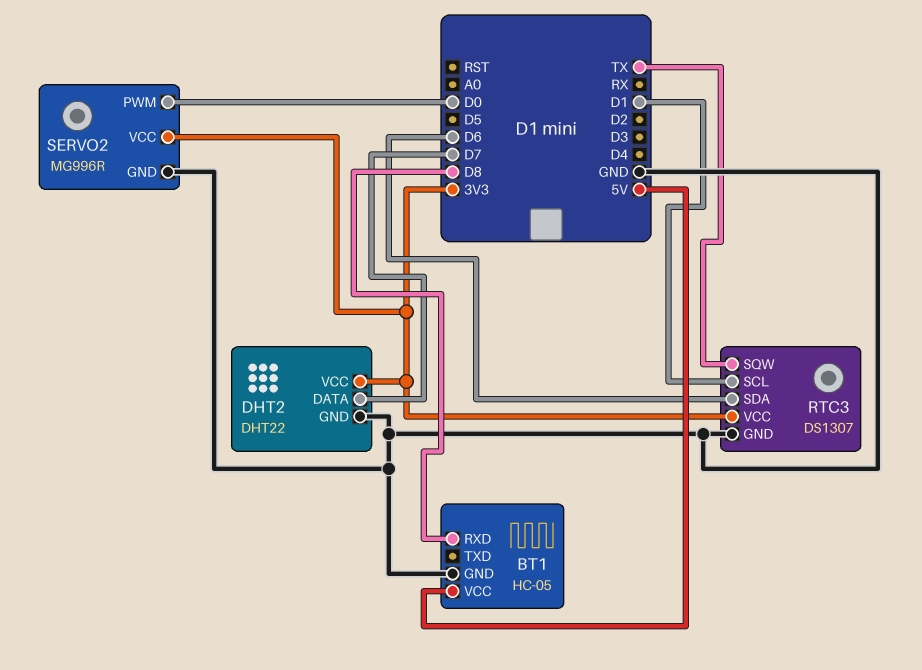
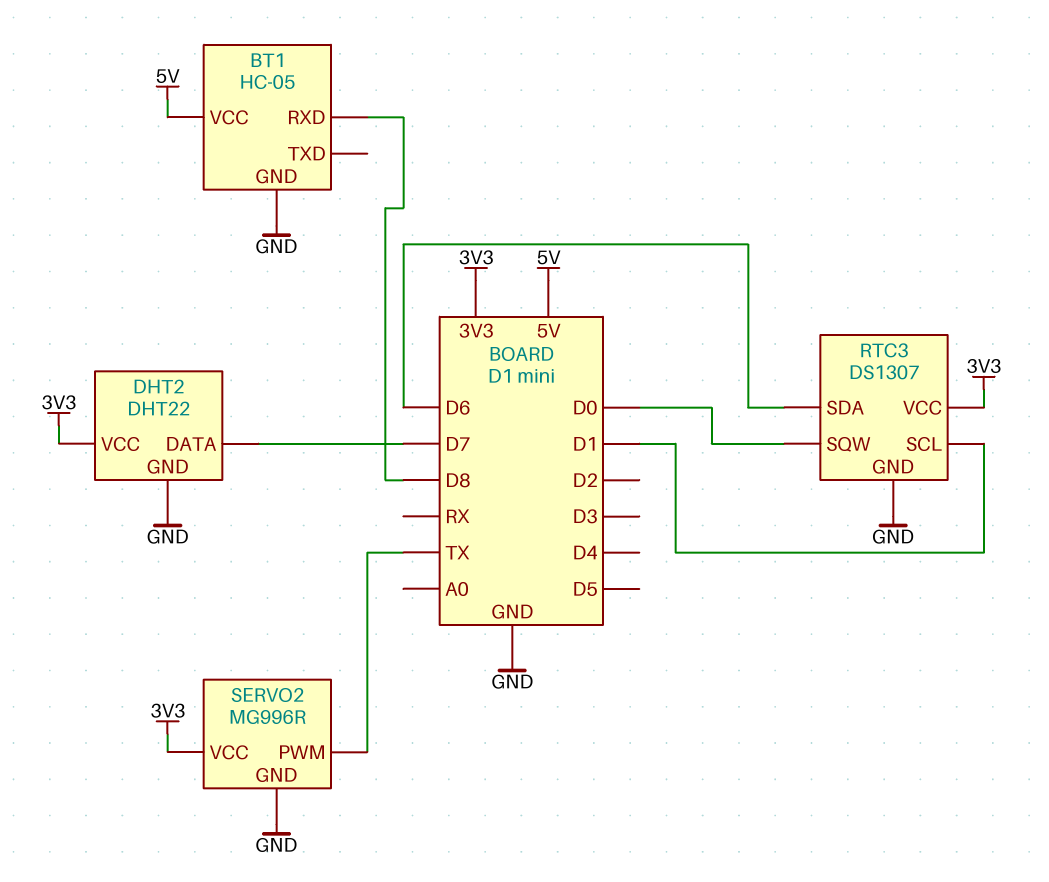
RTC3 pin SQW: TX -> D0
SERVO2 pin PWM: D0 -> TX

